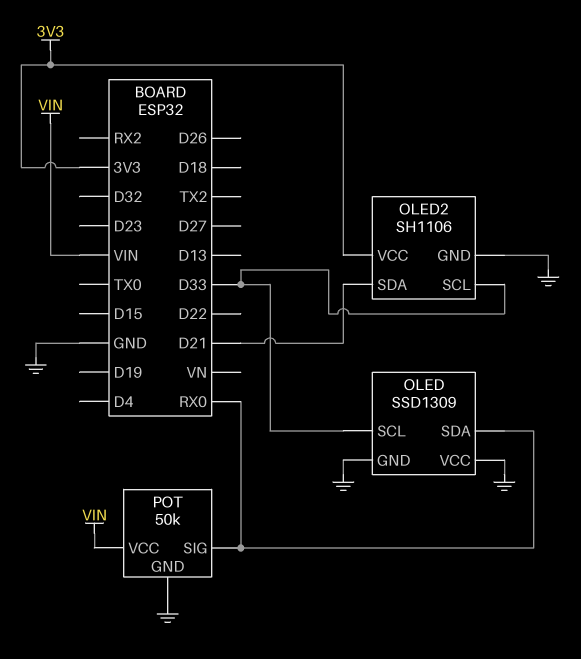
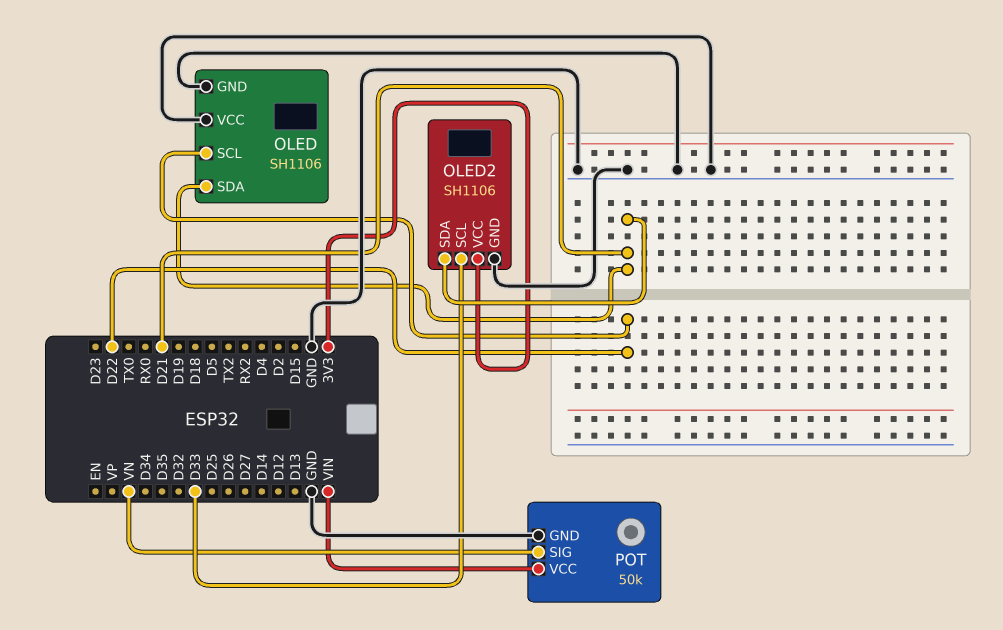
OLED: SSD1309 -> SH1106
OLED pin SCL: D33 -> D22
OLED pin SDA: RX0 -> D21
POT pin SIG: RX0 -> VN

